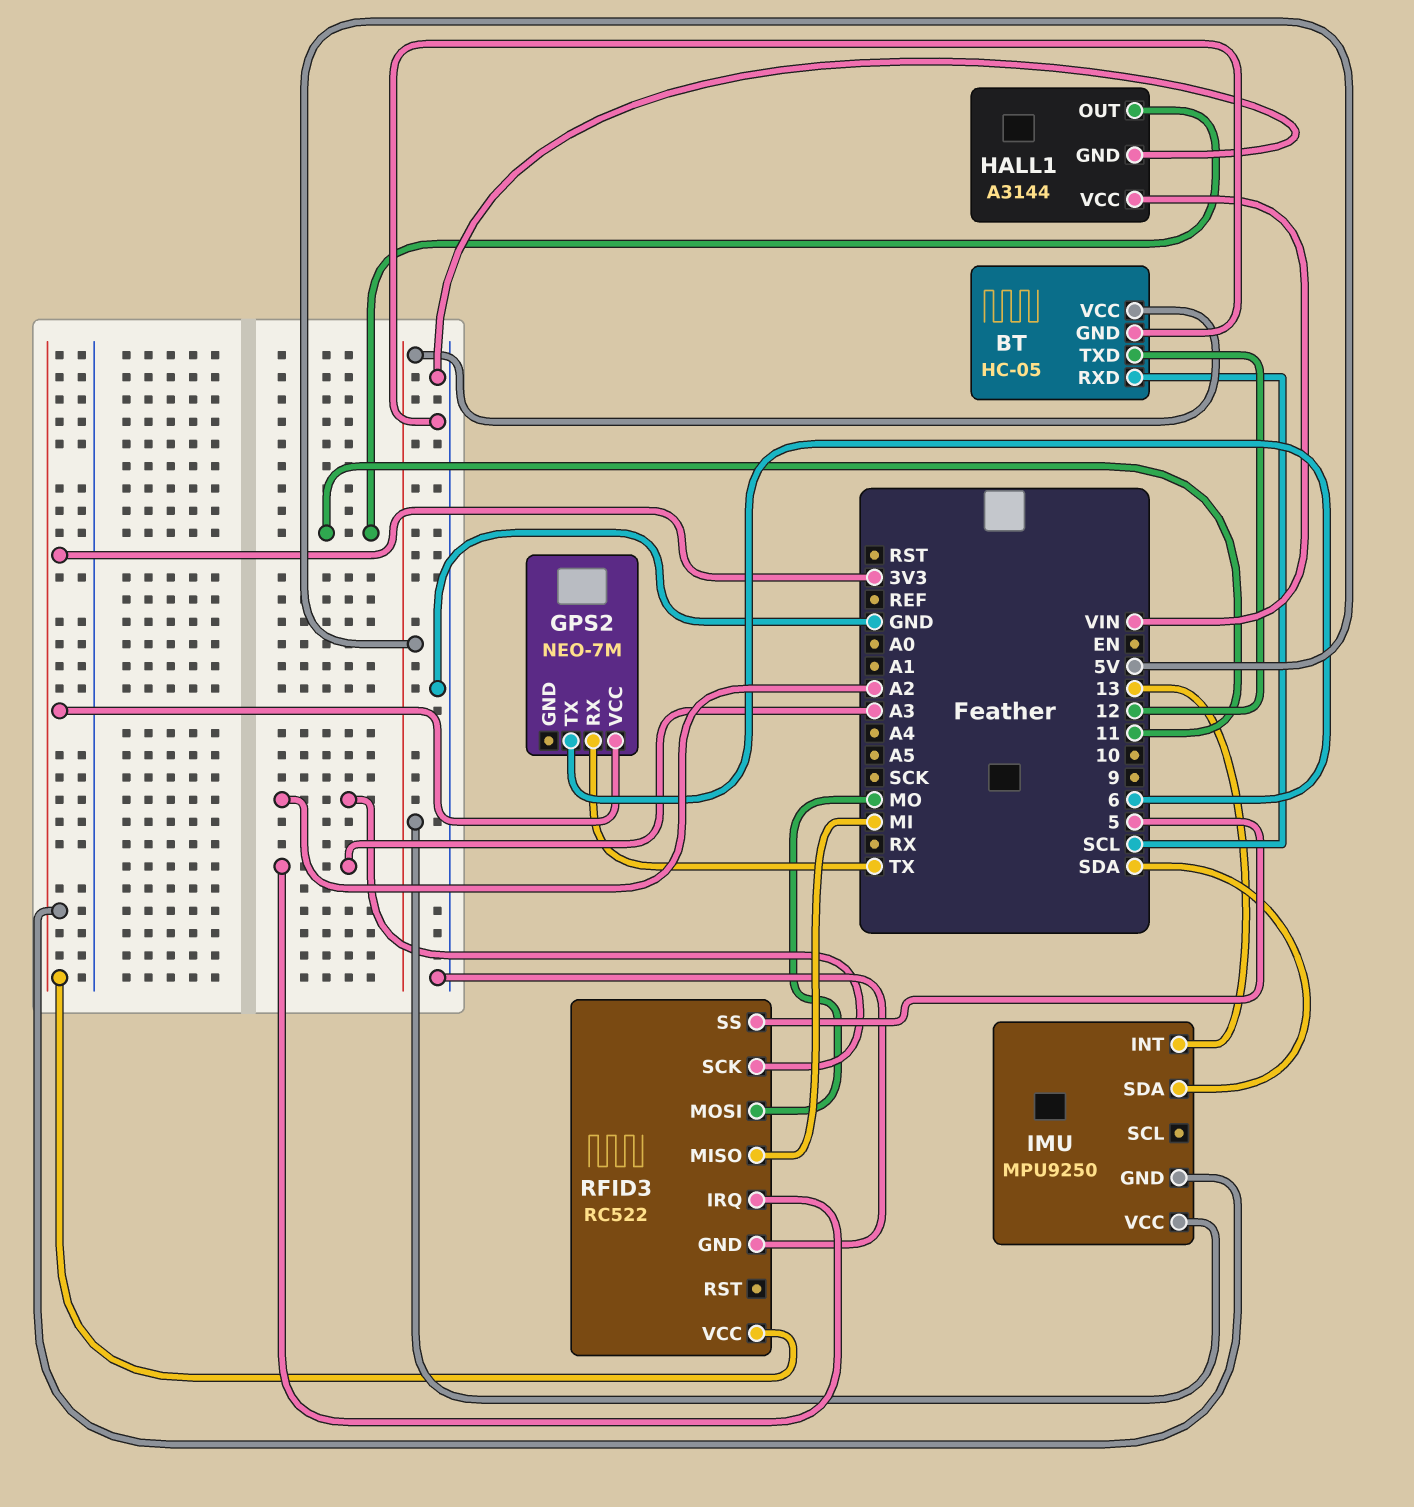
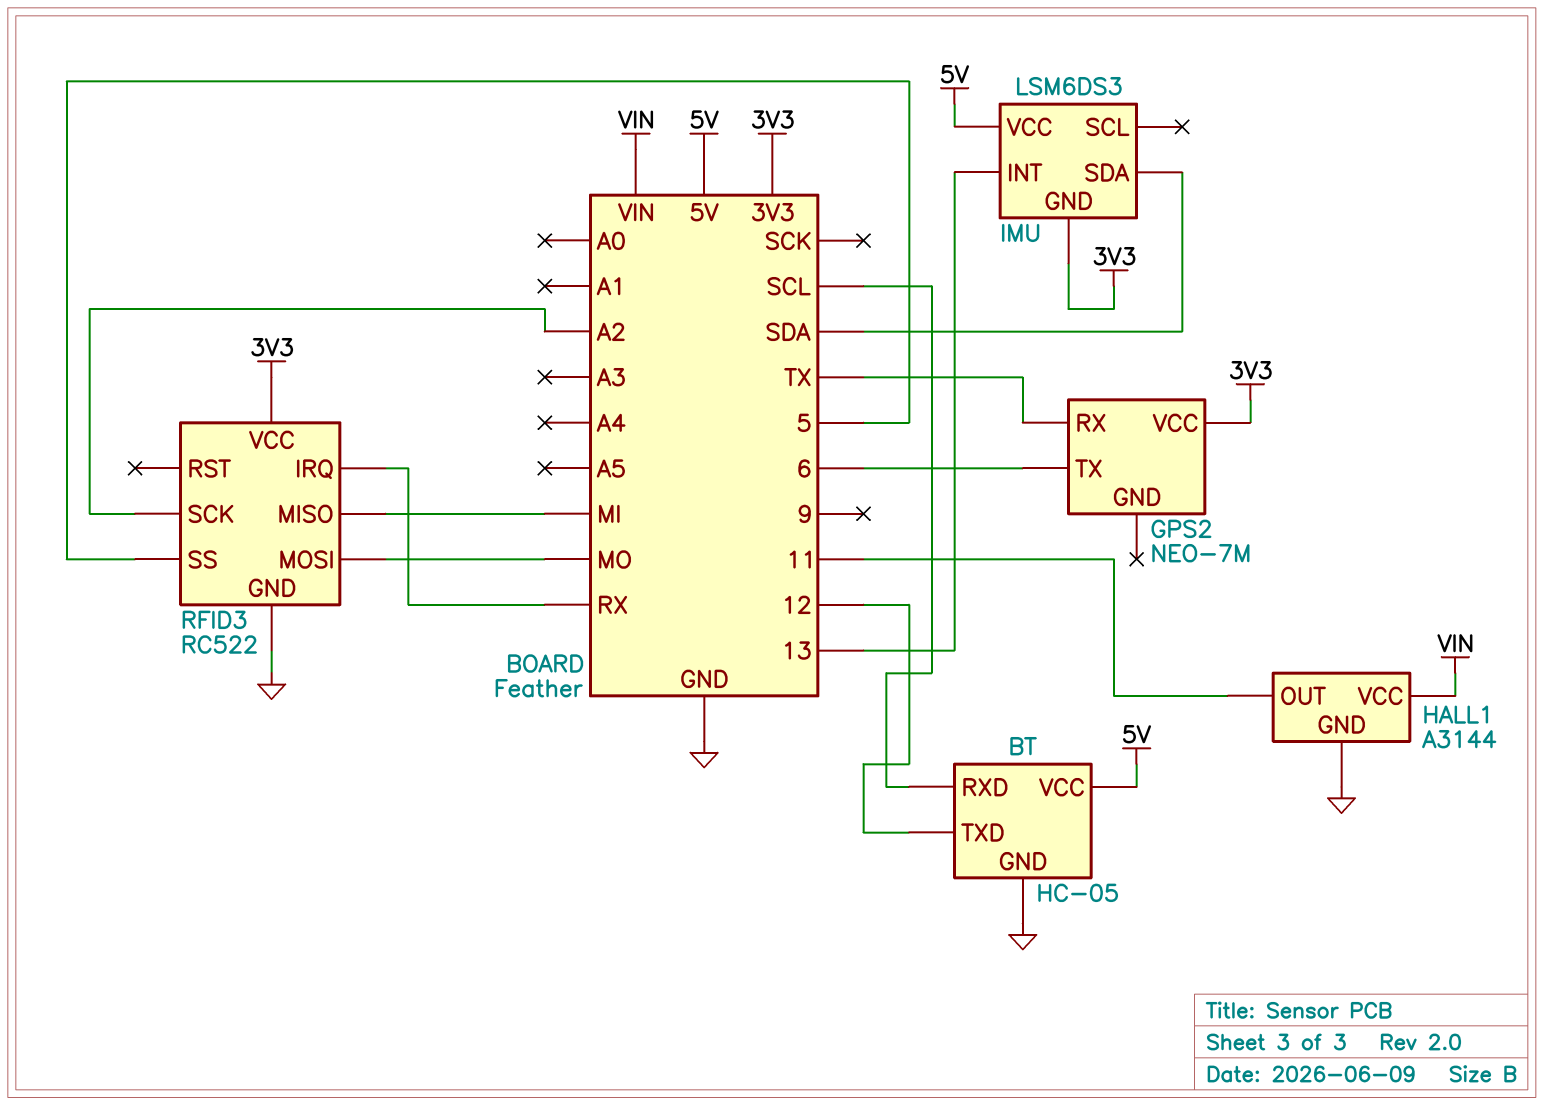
IMU: MPU9250 -> LSM6DS3
RFID3 pin IRQ: A3 -> RX

